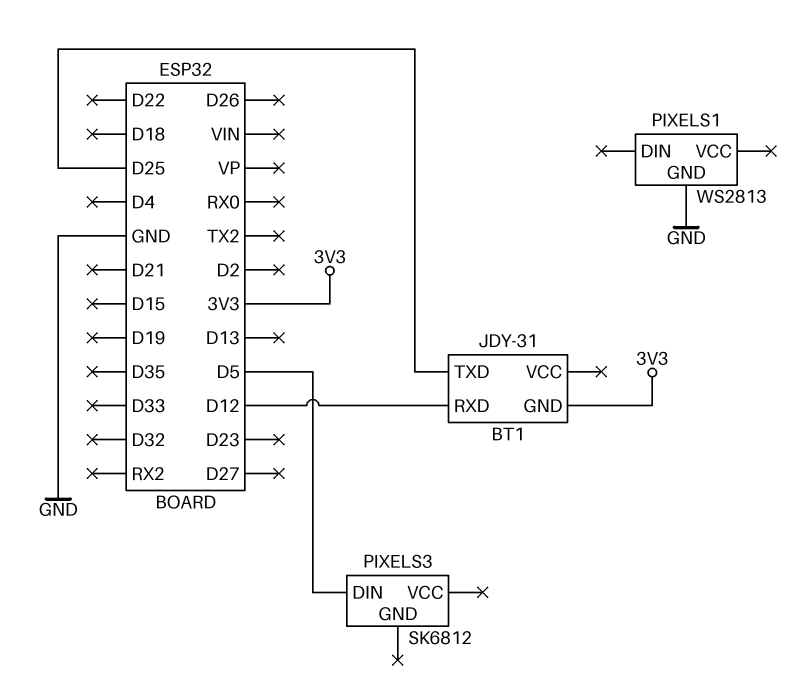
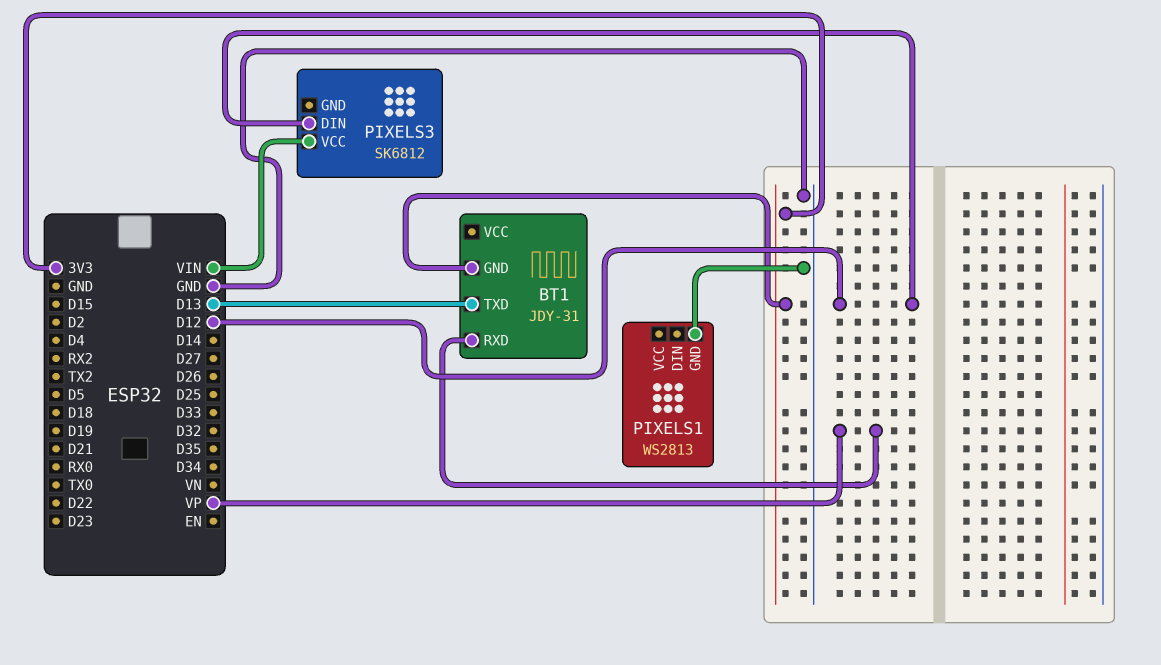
BT1 pin RXD: D12 -> VP
BT1 pin TXD: D25 -> D13
PIXELS3 pin DIN: D5 -> D12
PIXELS3 pin VCC: none -> VIN

